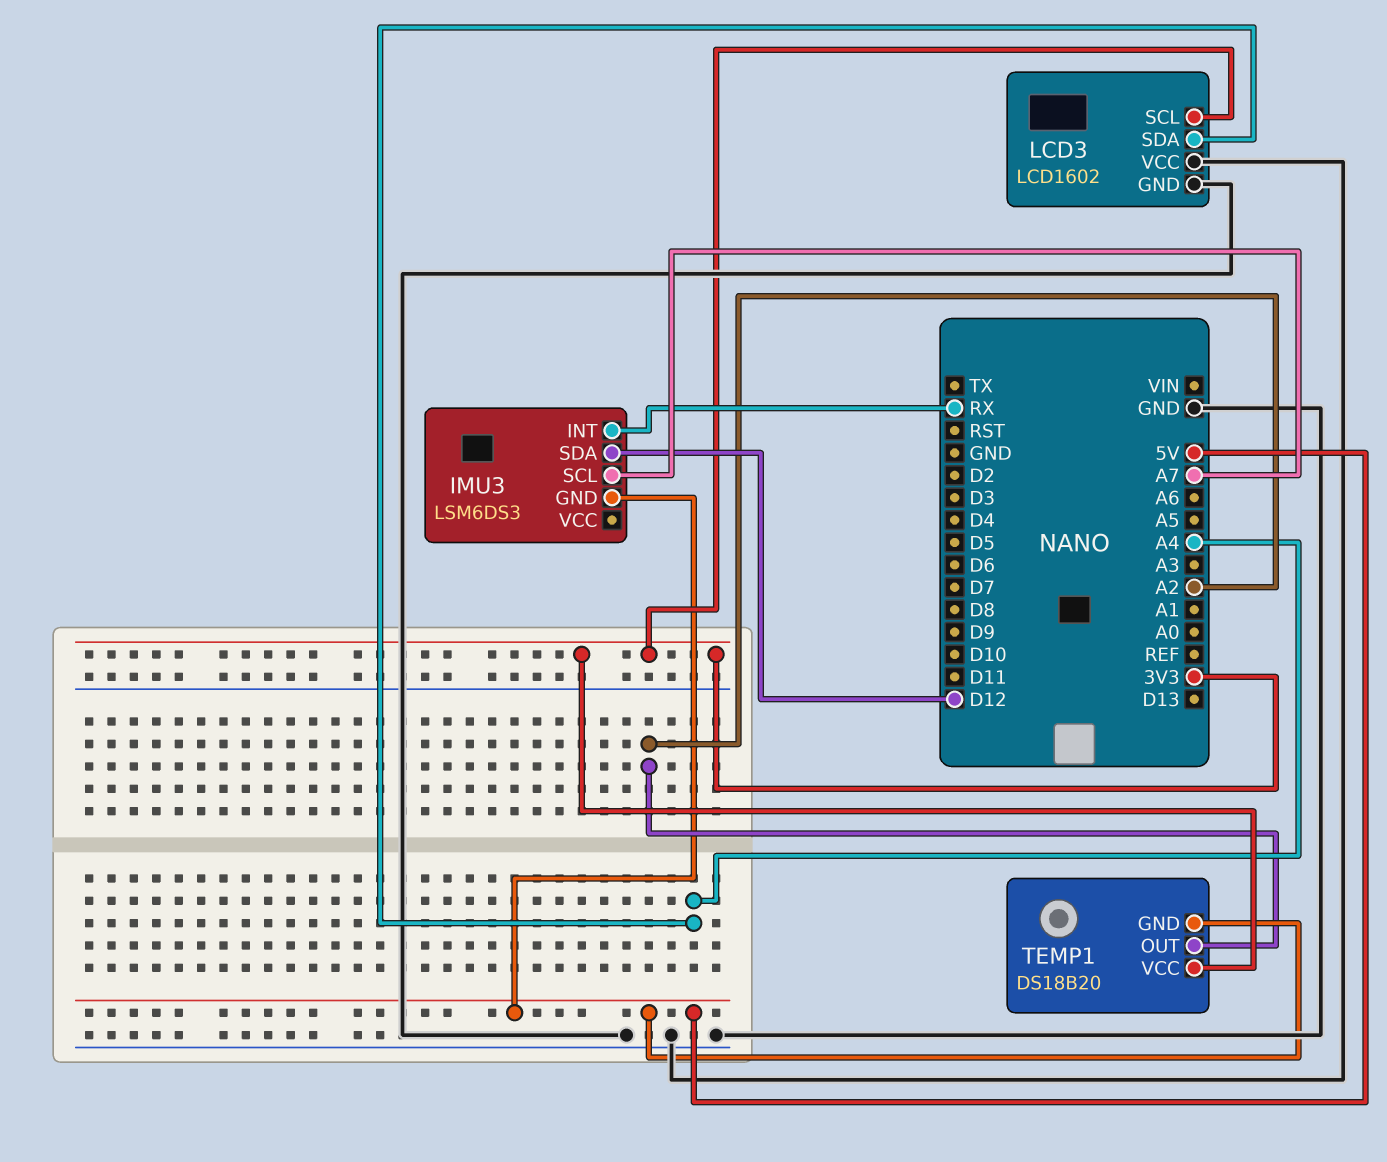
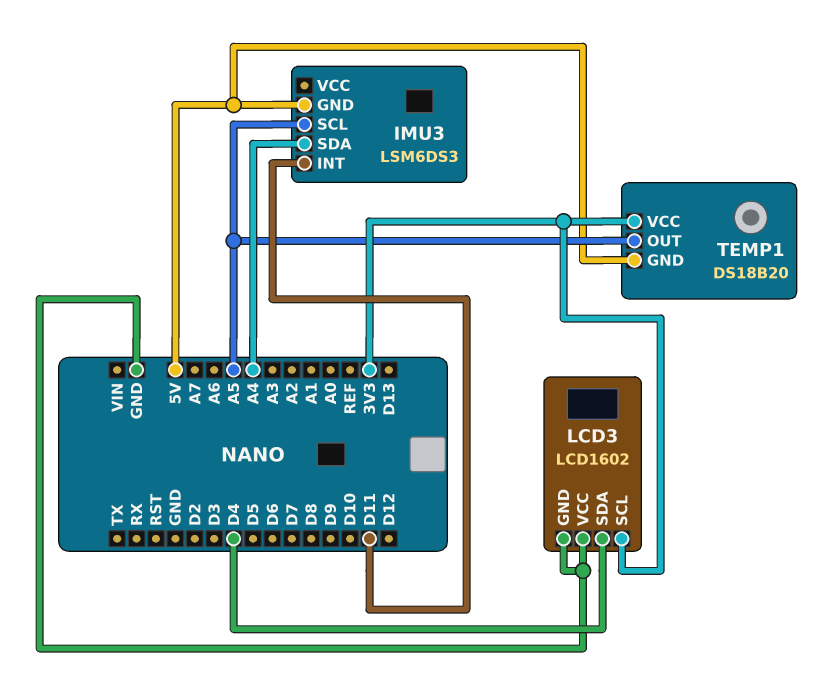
IMU3 pin INT: RX -> D11
IMU3 pin SCL: A7 -> A5
IMU3 pin SDA: D12 -> A4
LCD3 pin SDA: A4 -> D4
TEMP1 pin OUT: A2 -> A5

